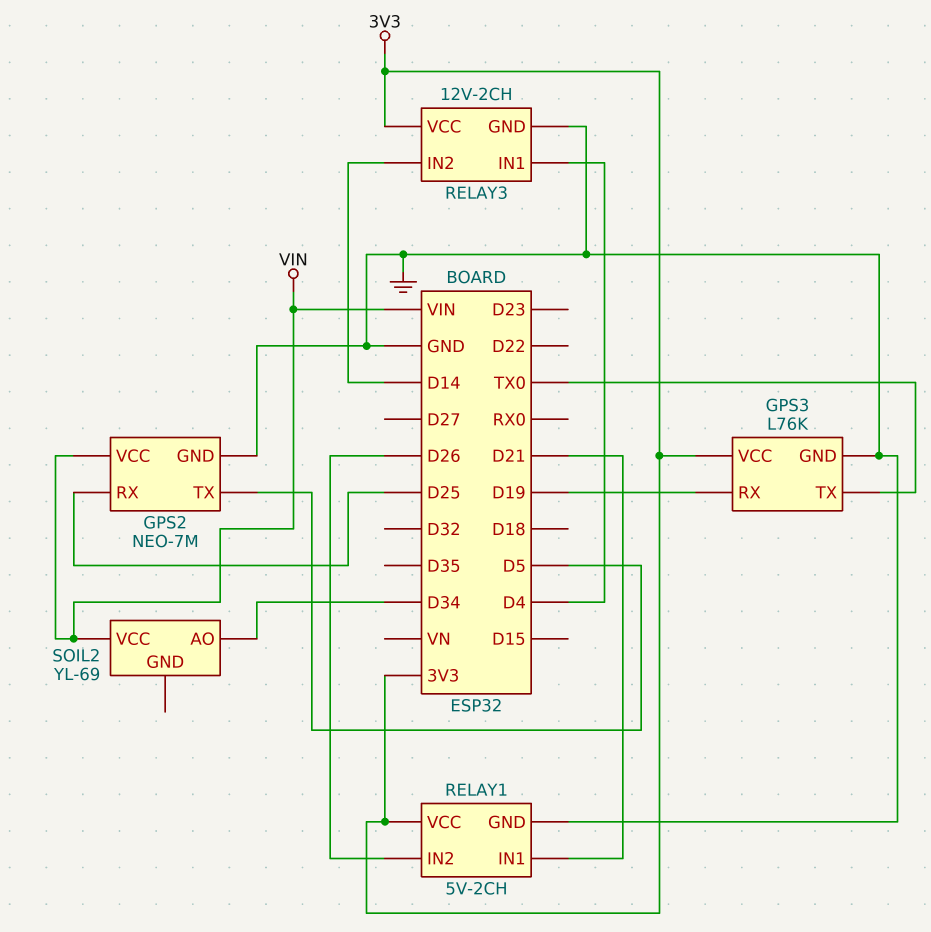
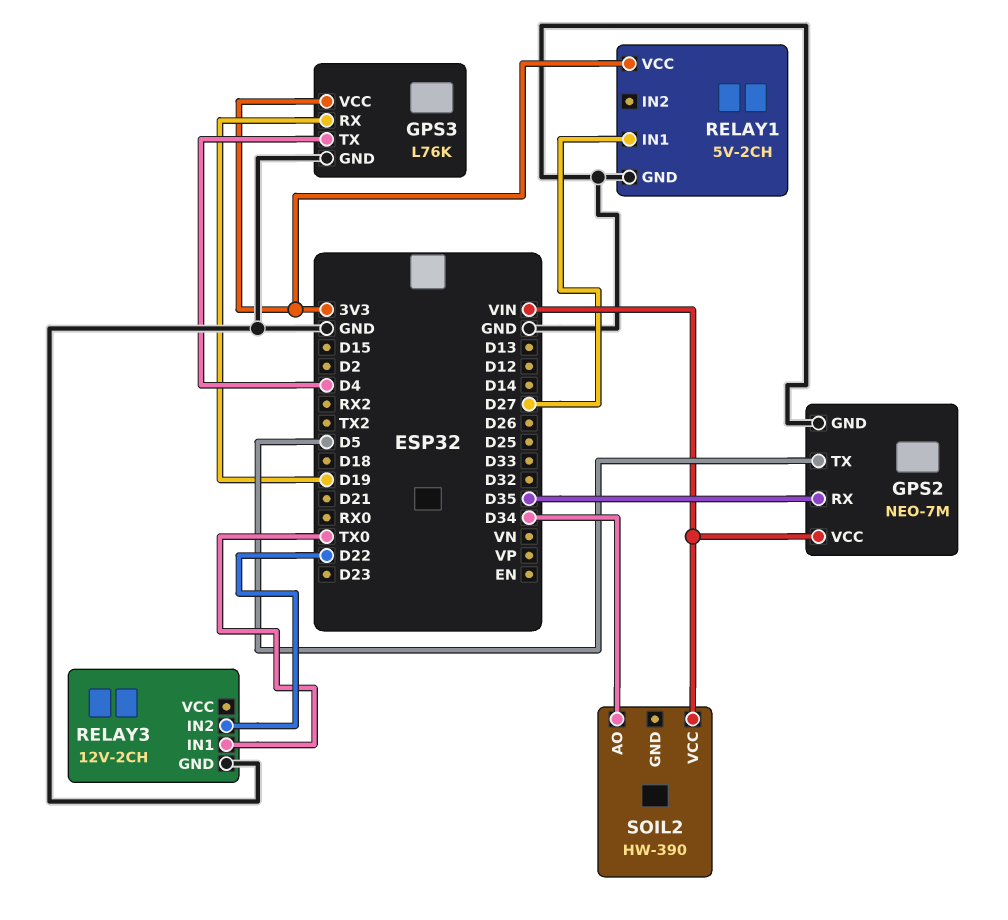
GPS2 pin RX: D25 -> D35
GPS3 pin TX: TX0 -> D4
RELAY1 pin IN1: D21 -> D27
RELAY1 pin IN2: D26 -> none
RELAY3 pin IN1: D4 -> TX0
RELAY3 pin IN2: D14 -> D22
RELAY3 pin VCC: 3V3 -> none
SOIL2: YL-69 -> HW-390

